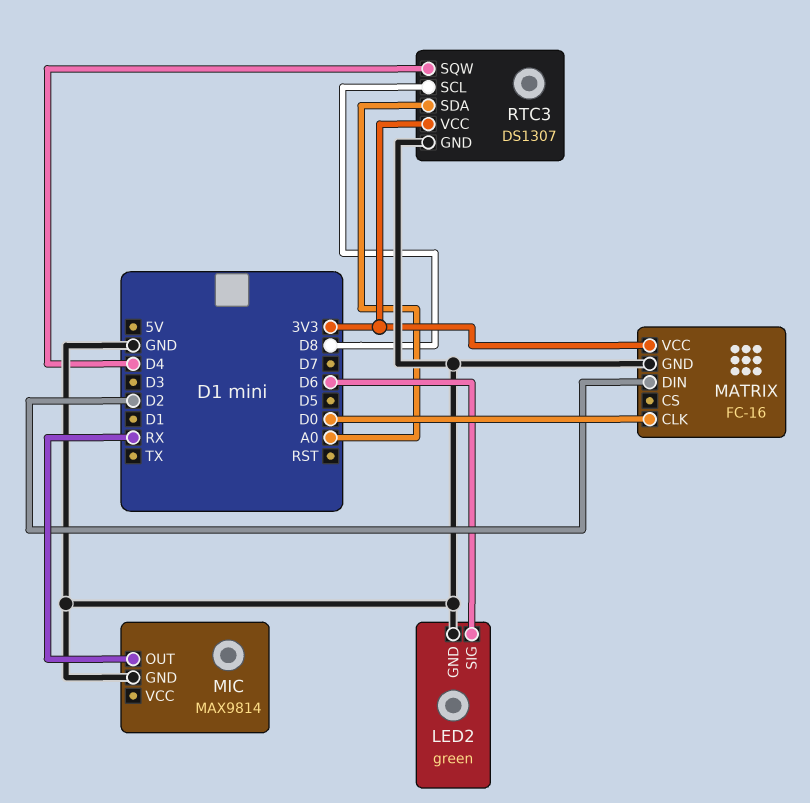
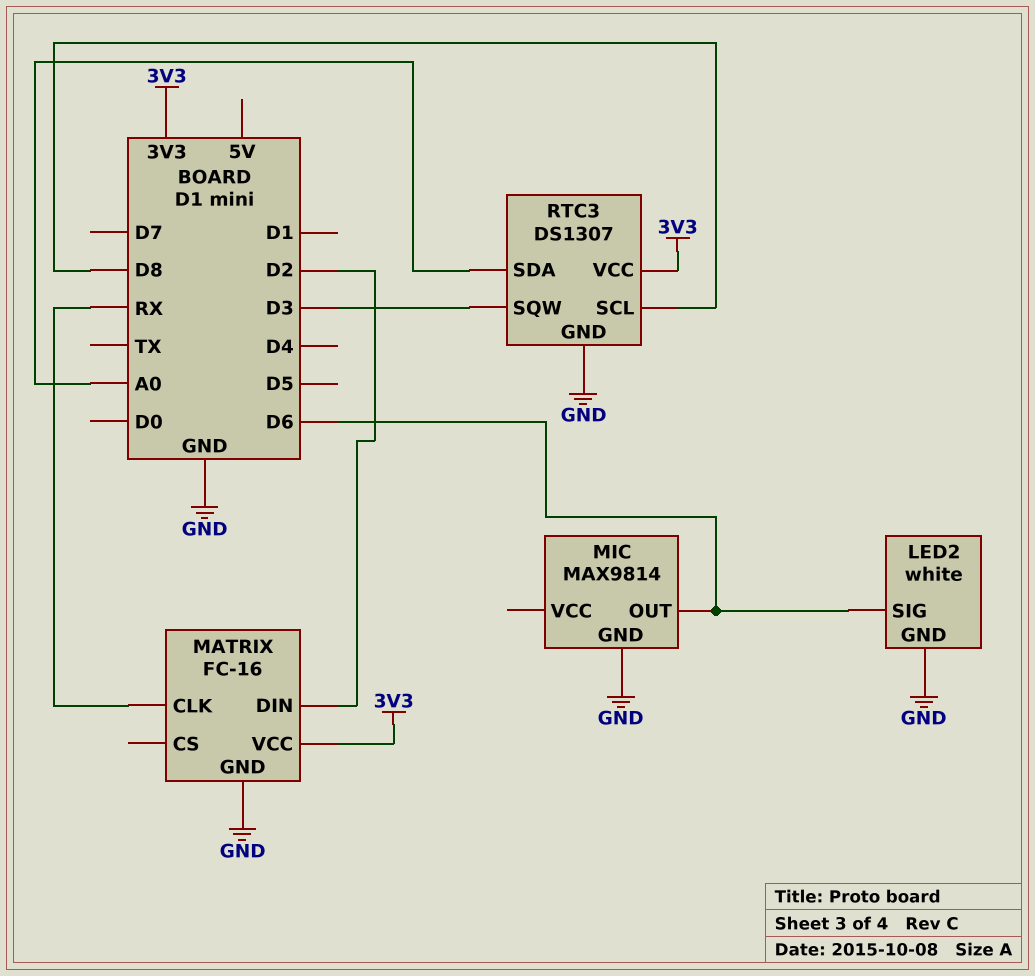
LED2: green -> white
MATRIX pin CLK: D0 -> RX
MIC pin OUT: RX -> D6
RTC3 pin SQW: D4 -> D3

